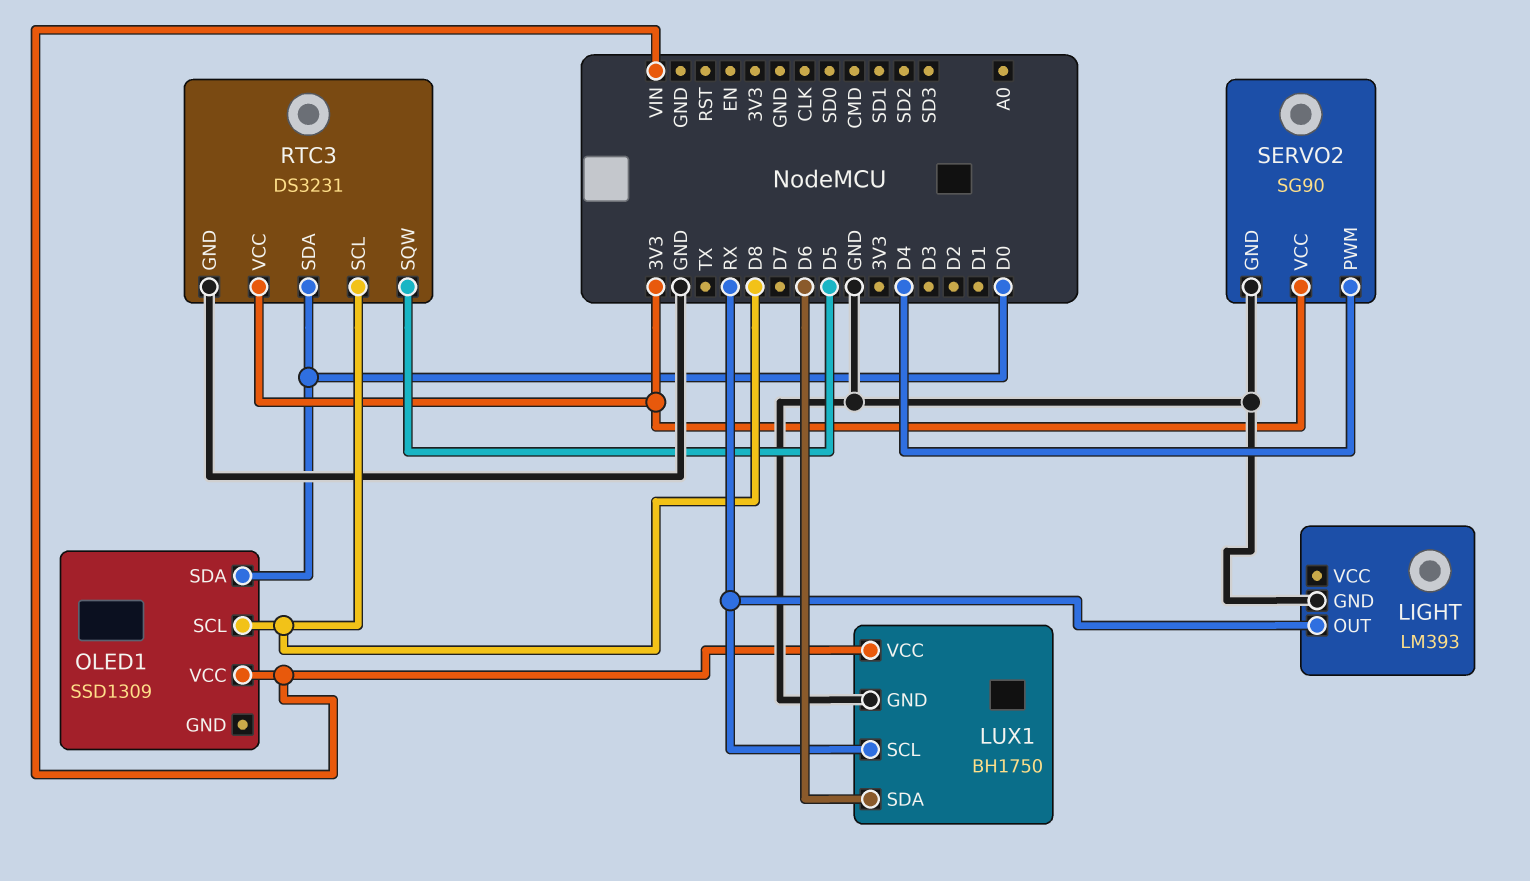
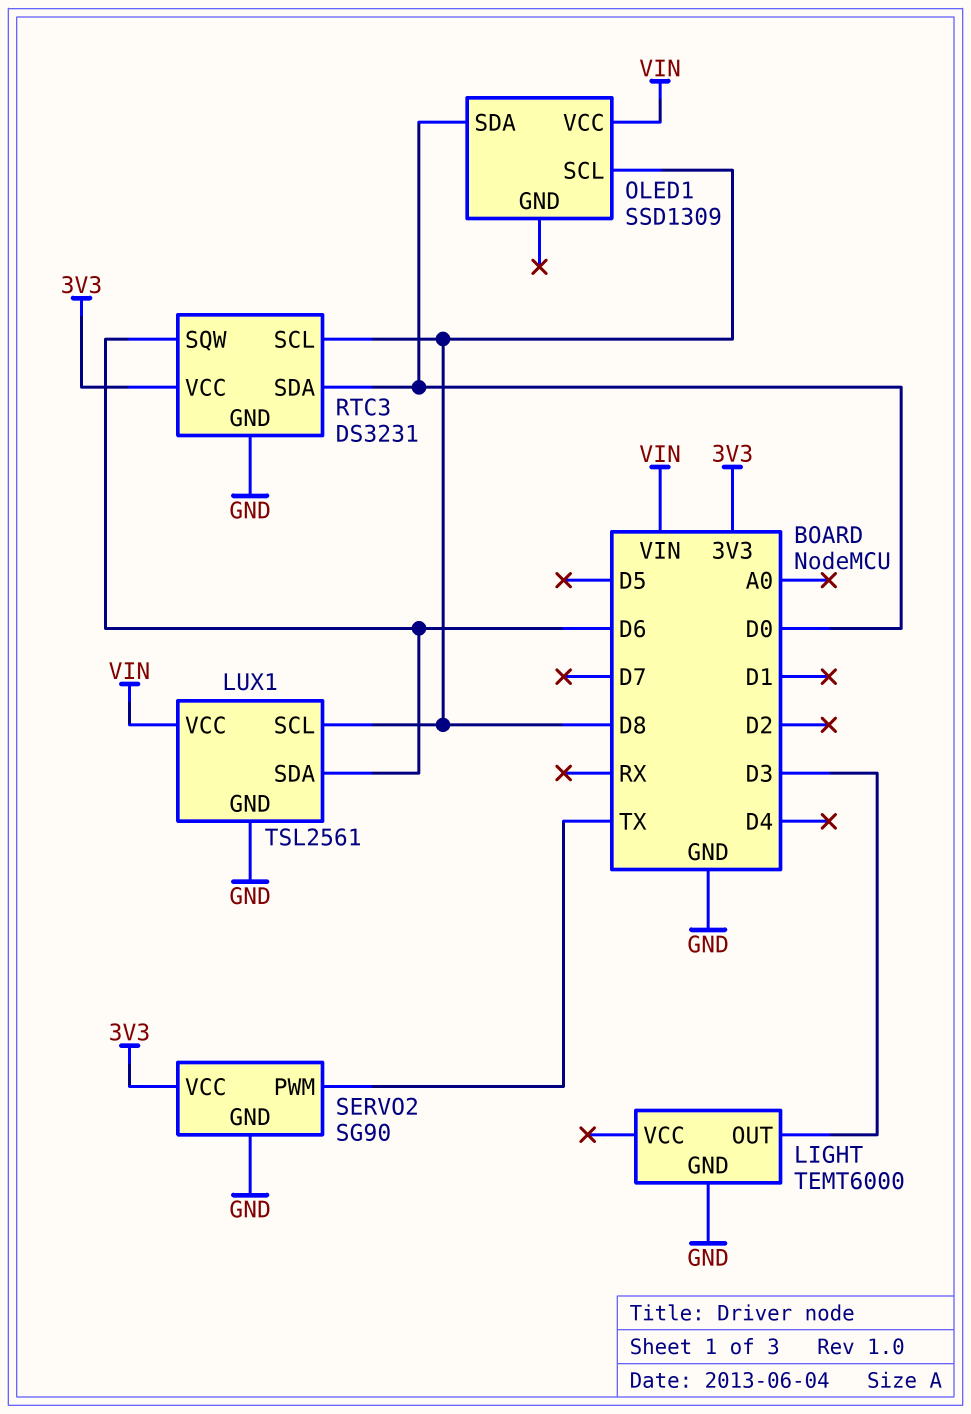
LIGHT: LM393 -> TEMT6000
LIGHT pin OUT: RX -> D3
LUX1: BH1750 -> TSL2561
LUX1 pin SCL: RX -> D8
RTC3 pin SQW: D5 -> D6
SERVO2 pin PWM: D4 -> TX

